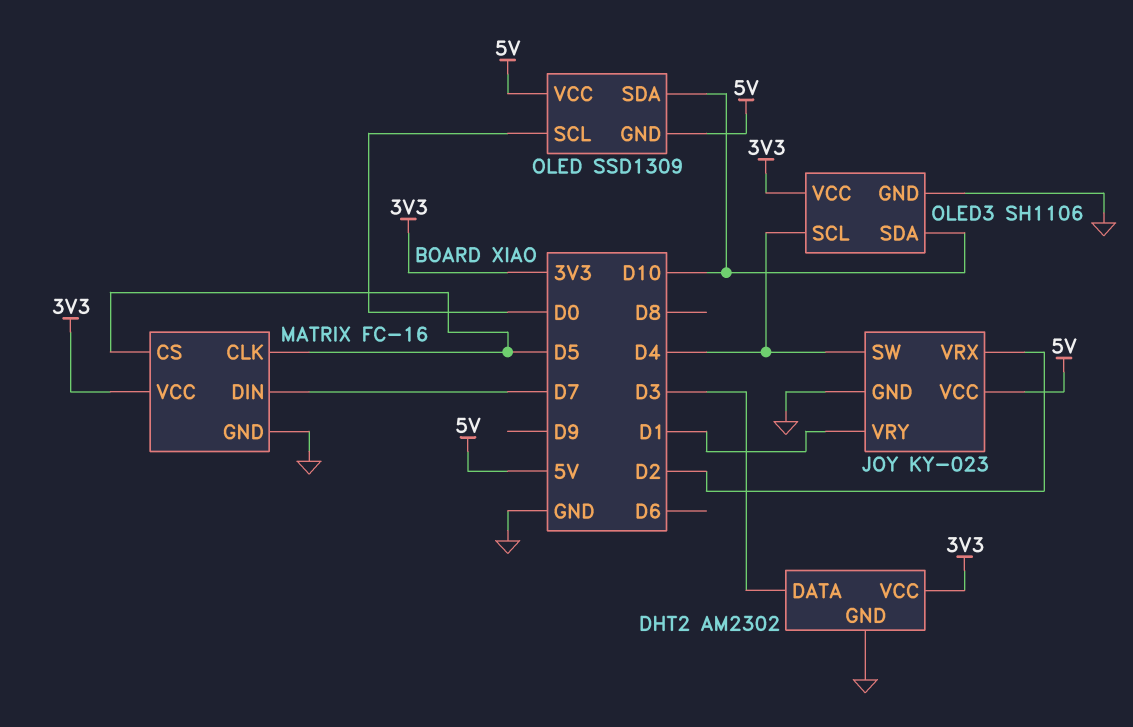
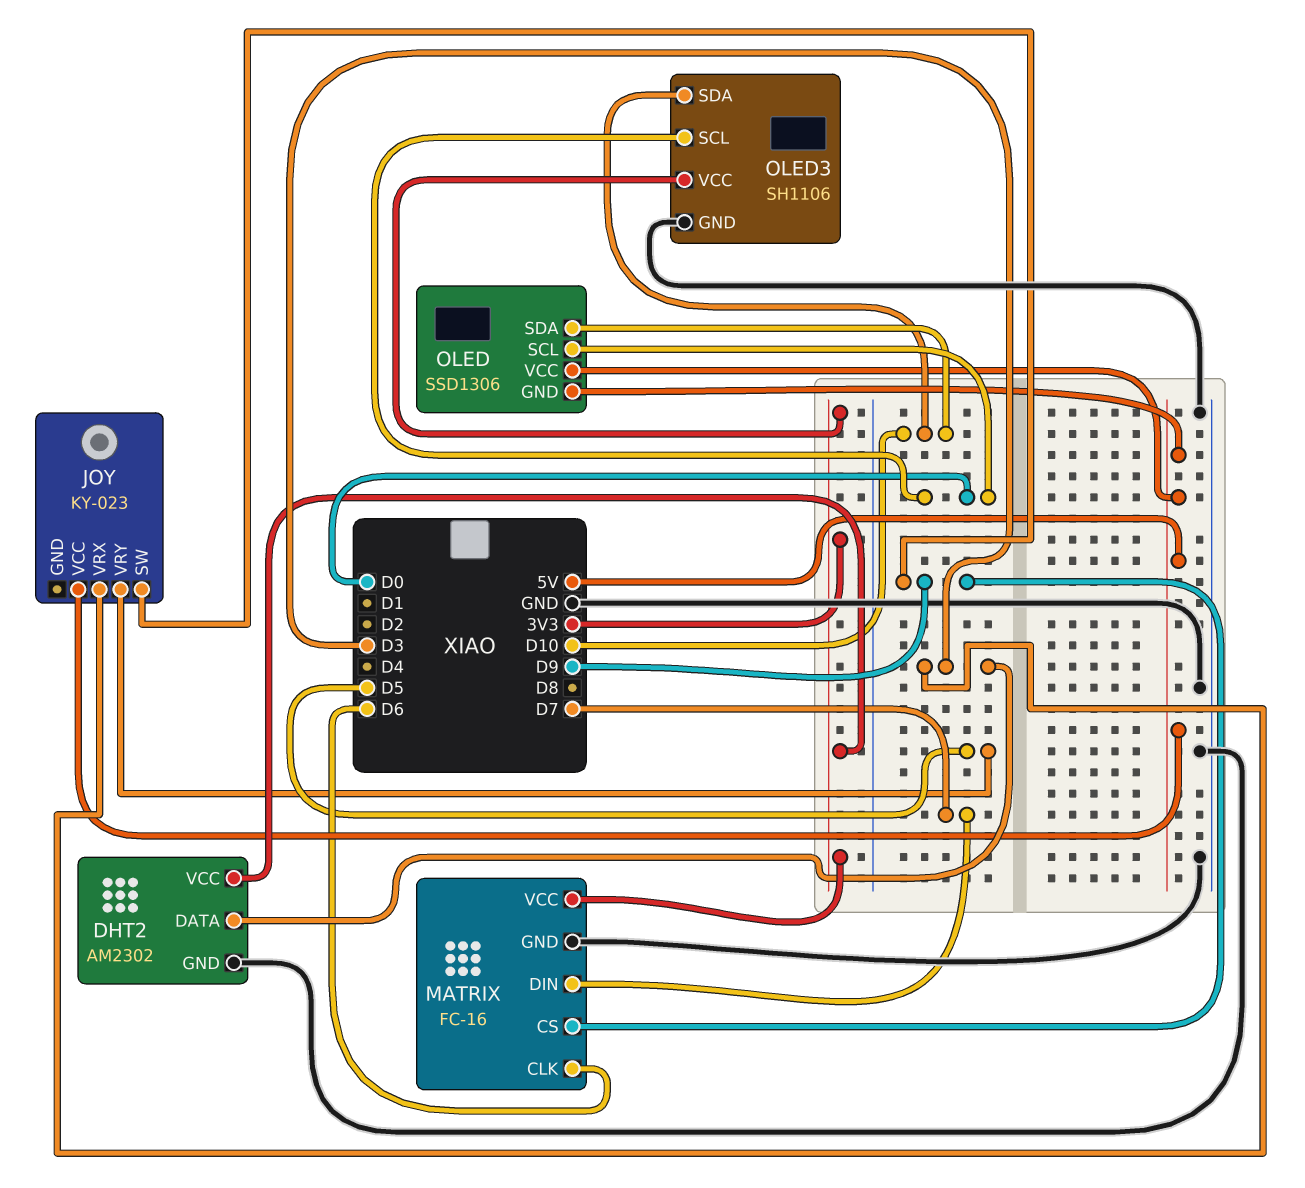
JOY pin GND: GND -> none
JOY pin SW: D4 -> D9
JOY pin VRX: D2 -> D3
JOY pin VRY: D1 -> D5
MATRIX pin CLK: D5 -> D6
MATRIX pin CS: D5 -> D9
OLED: SSD1309 -> SSD1306
OLED3 pin SCL: D4 -> D0

